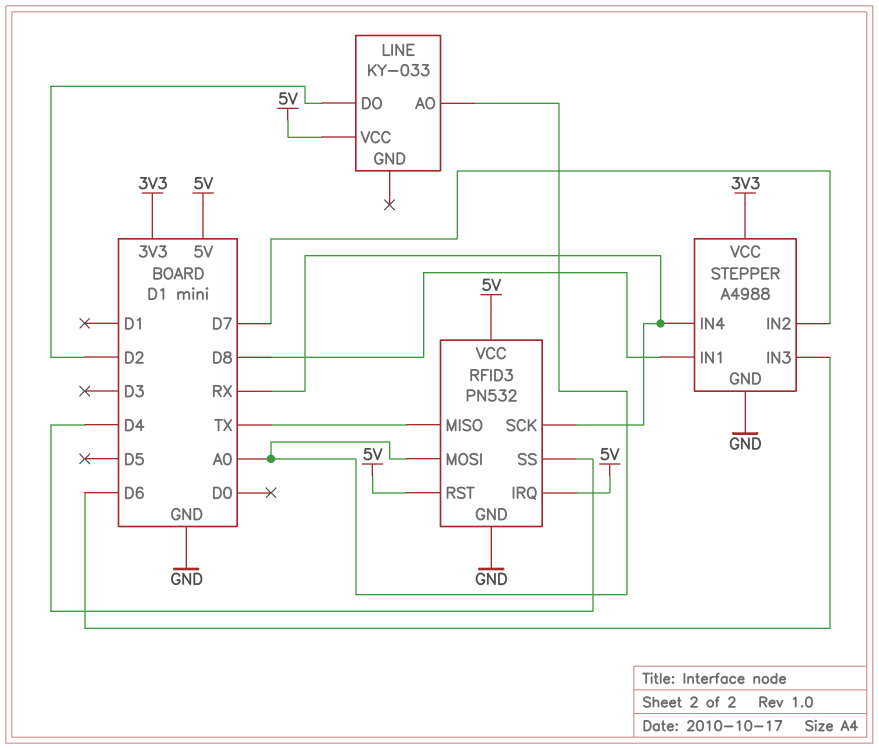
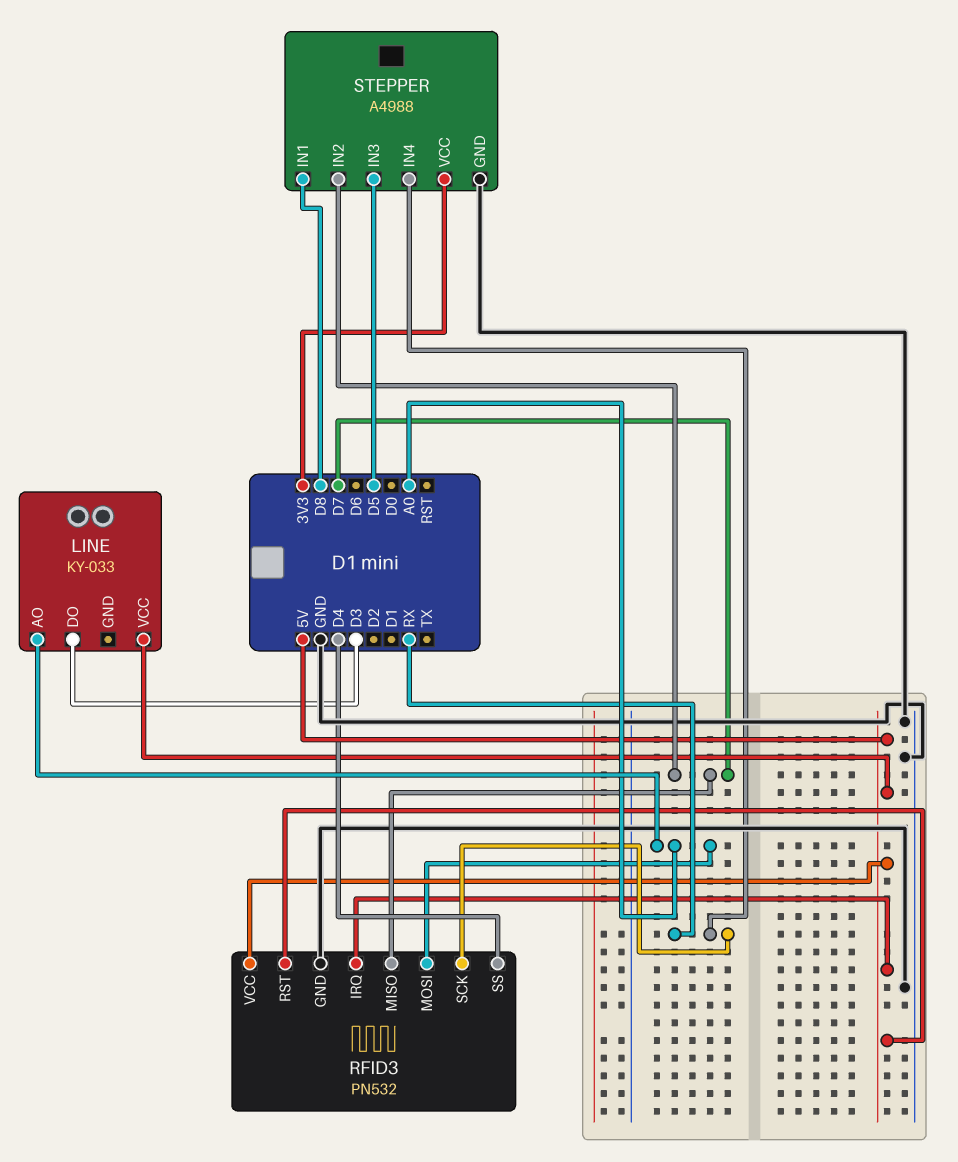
LINE pin DO: D2 -> D3
RFID3 pin MISO: TX -> D7
STEPPER pin IN3: D6 -> D5

